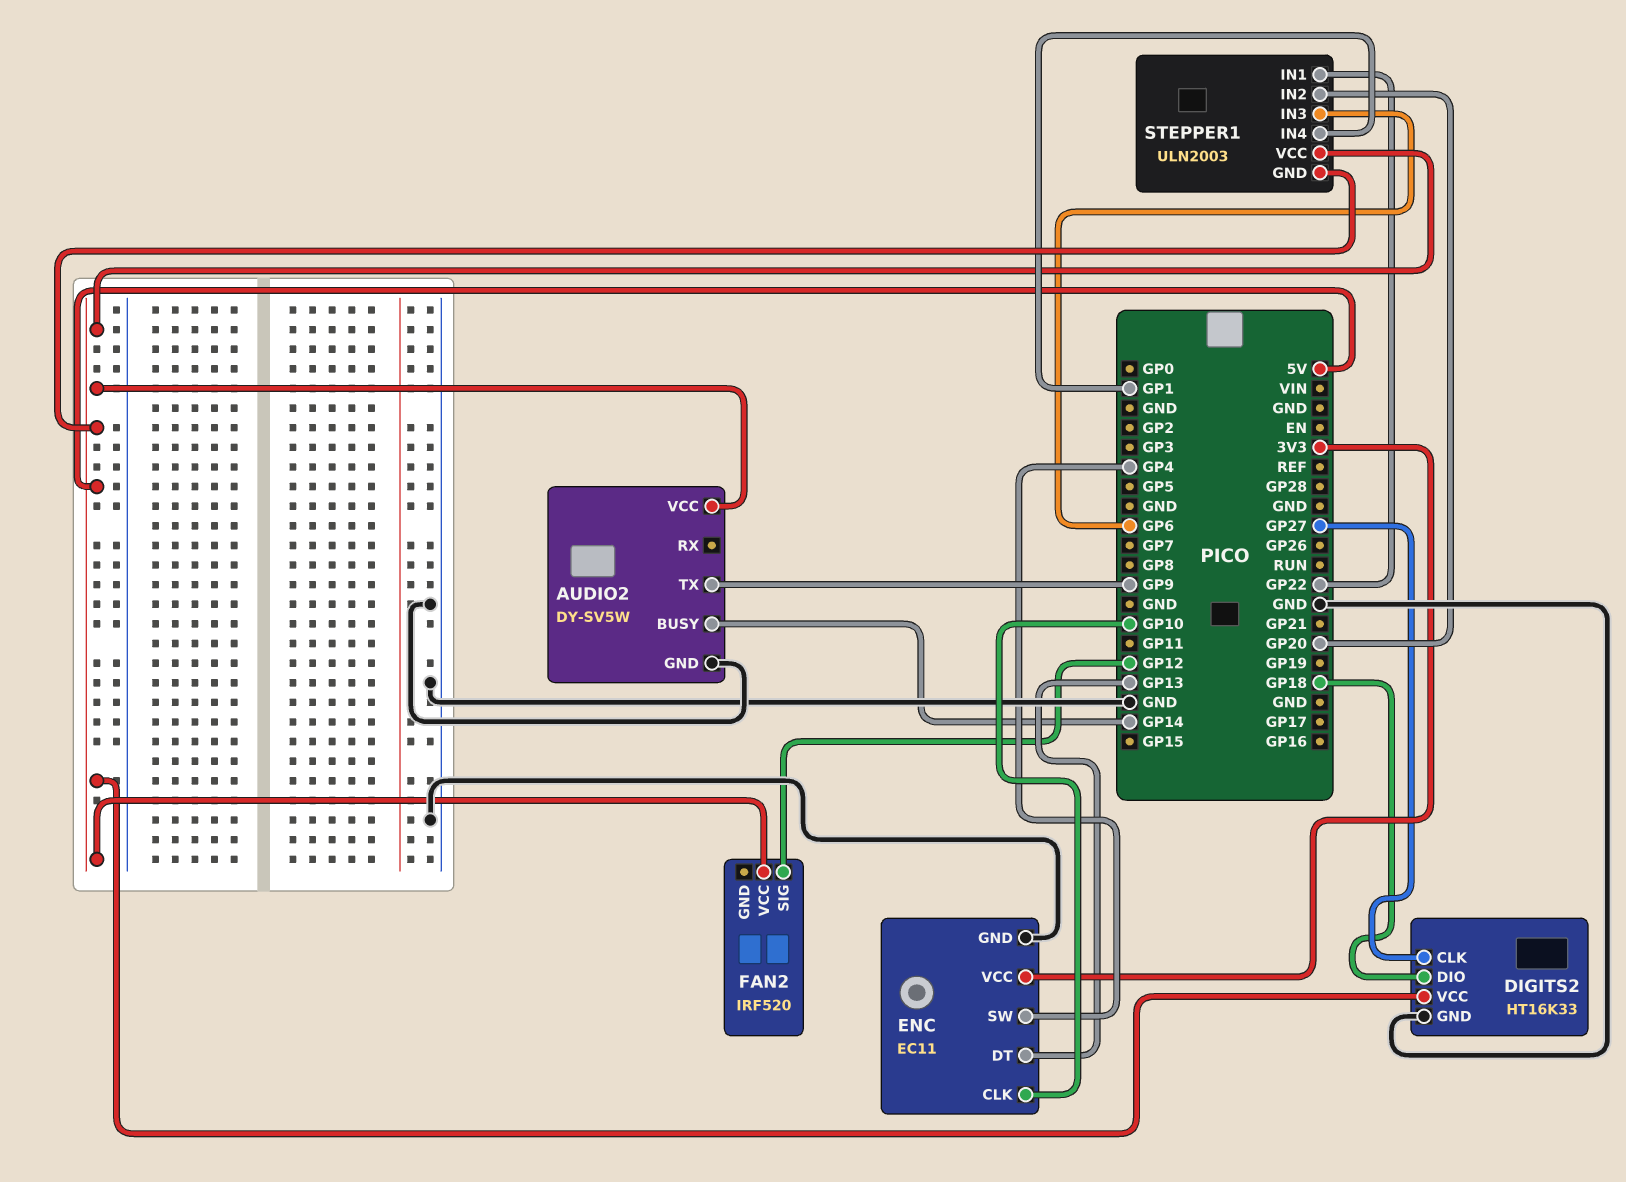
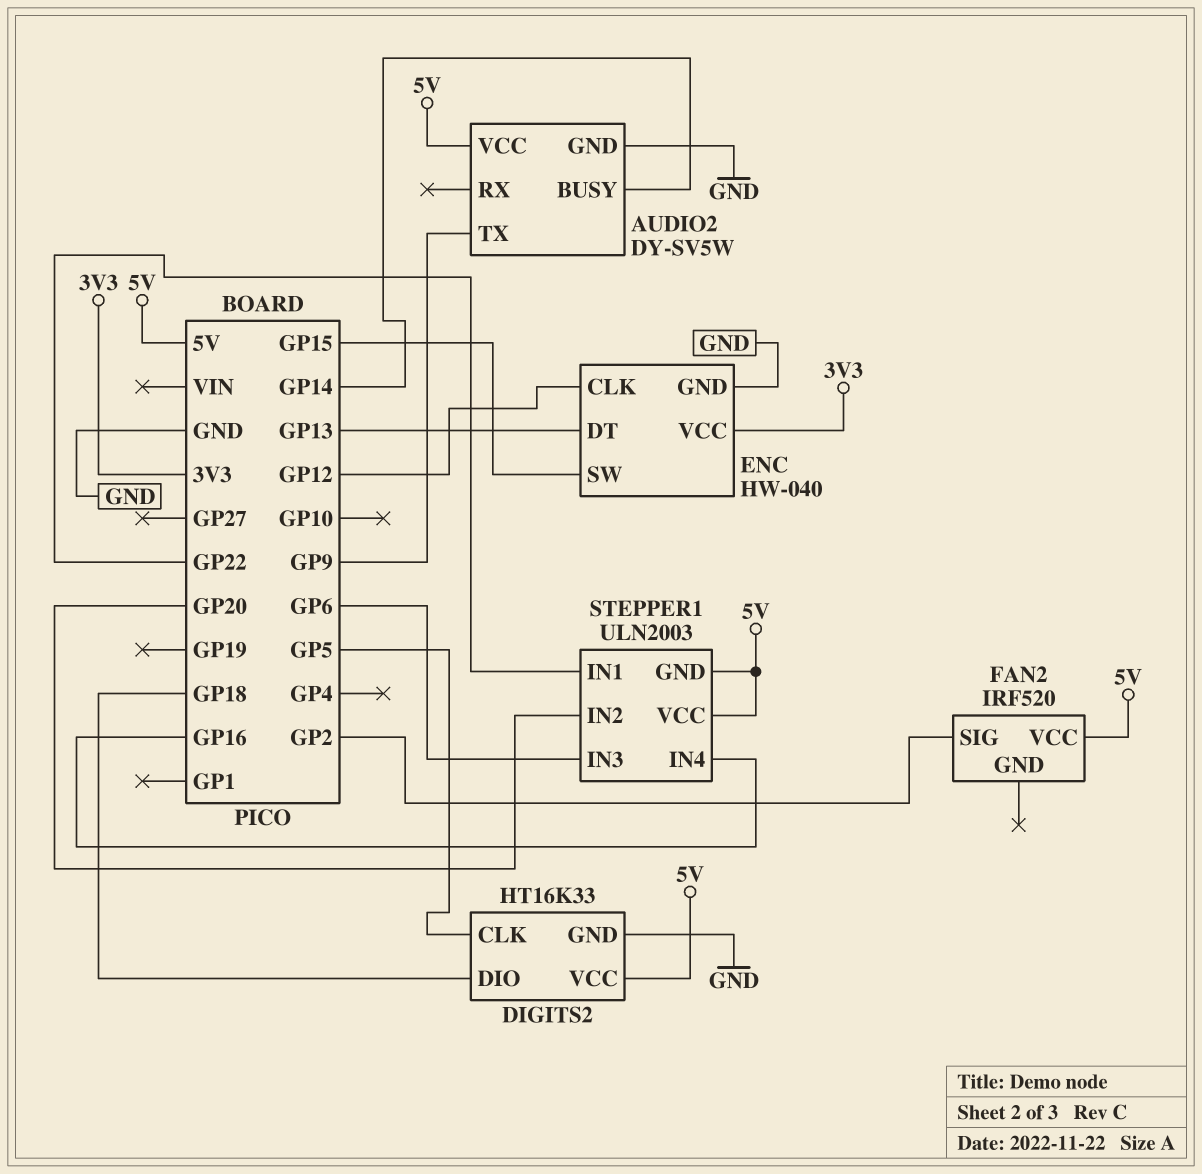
DIGITS2 pin CLK: GP27 -> GP5
ENC: EC11 -> HW-040
ENC pin CLK: GP10 -> GP12
ENC pin SW: GP4 -> GP15
FAN2 pin SIG: GP12 -> GP2
STEPPER1 pin IN4: GP1 -> GP16

